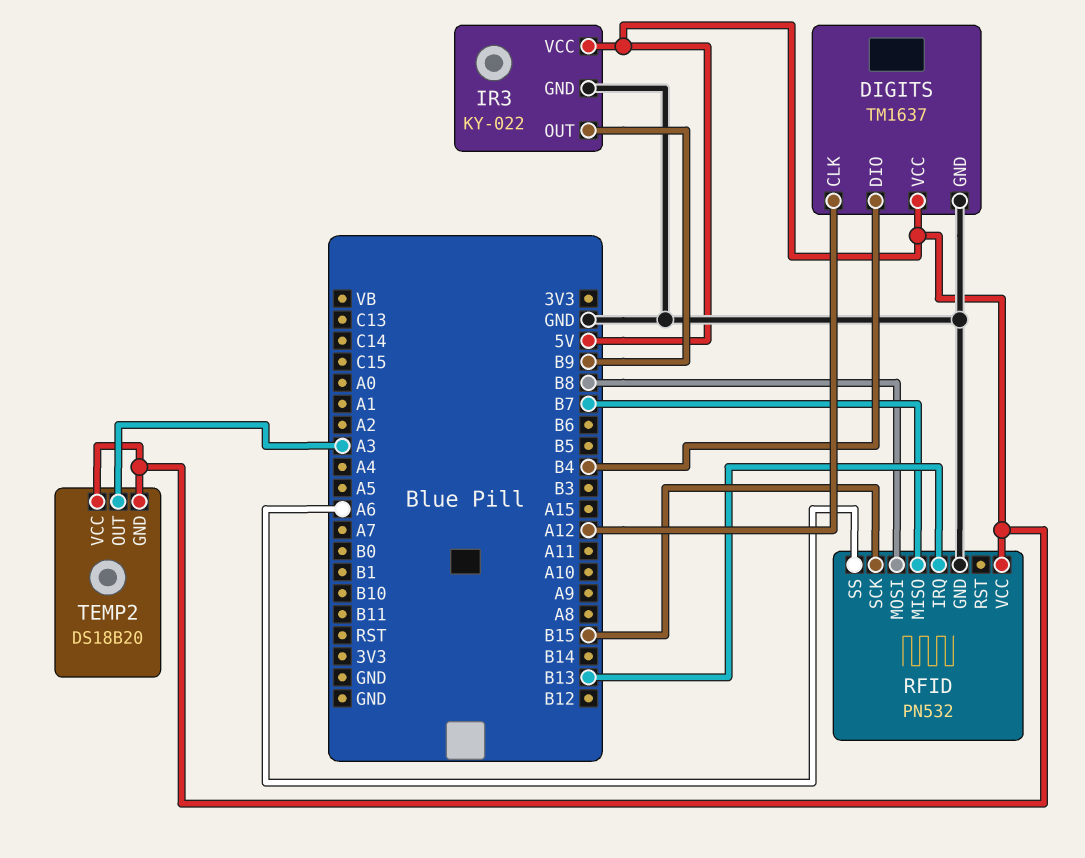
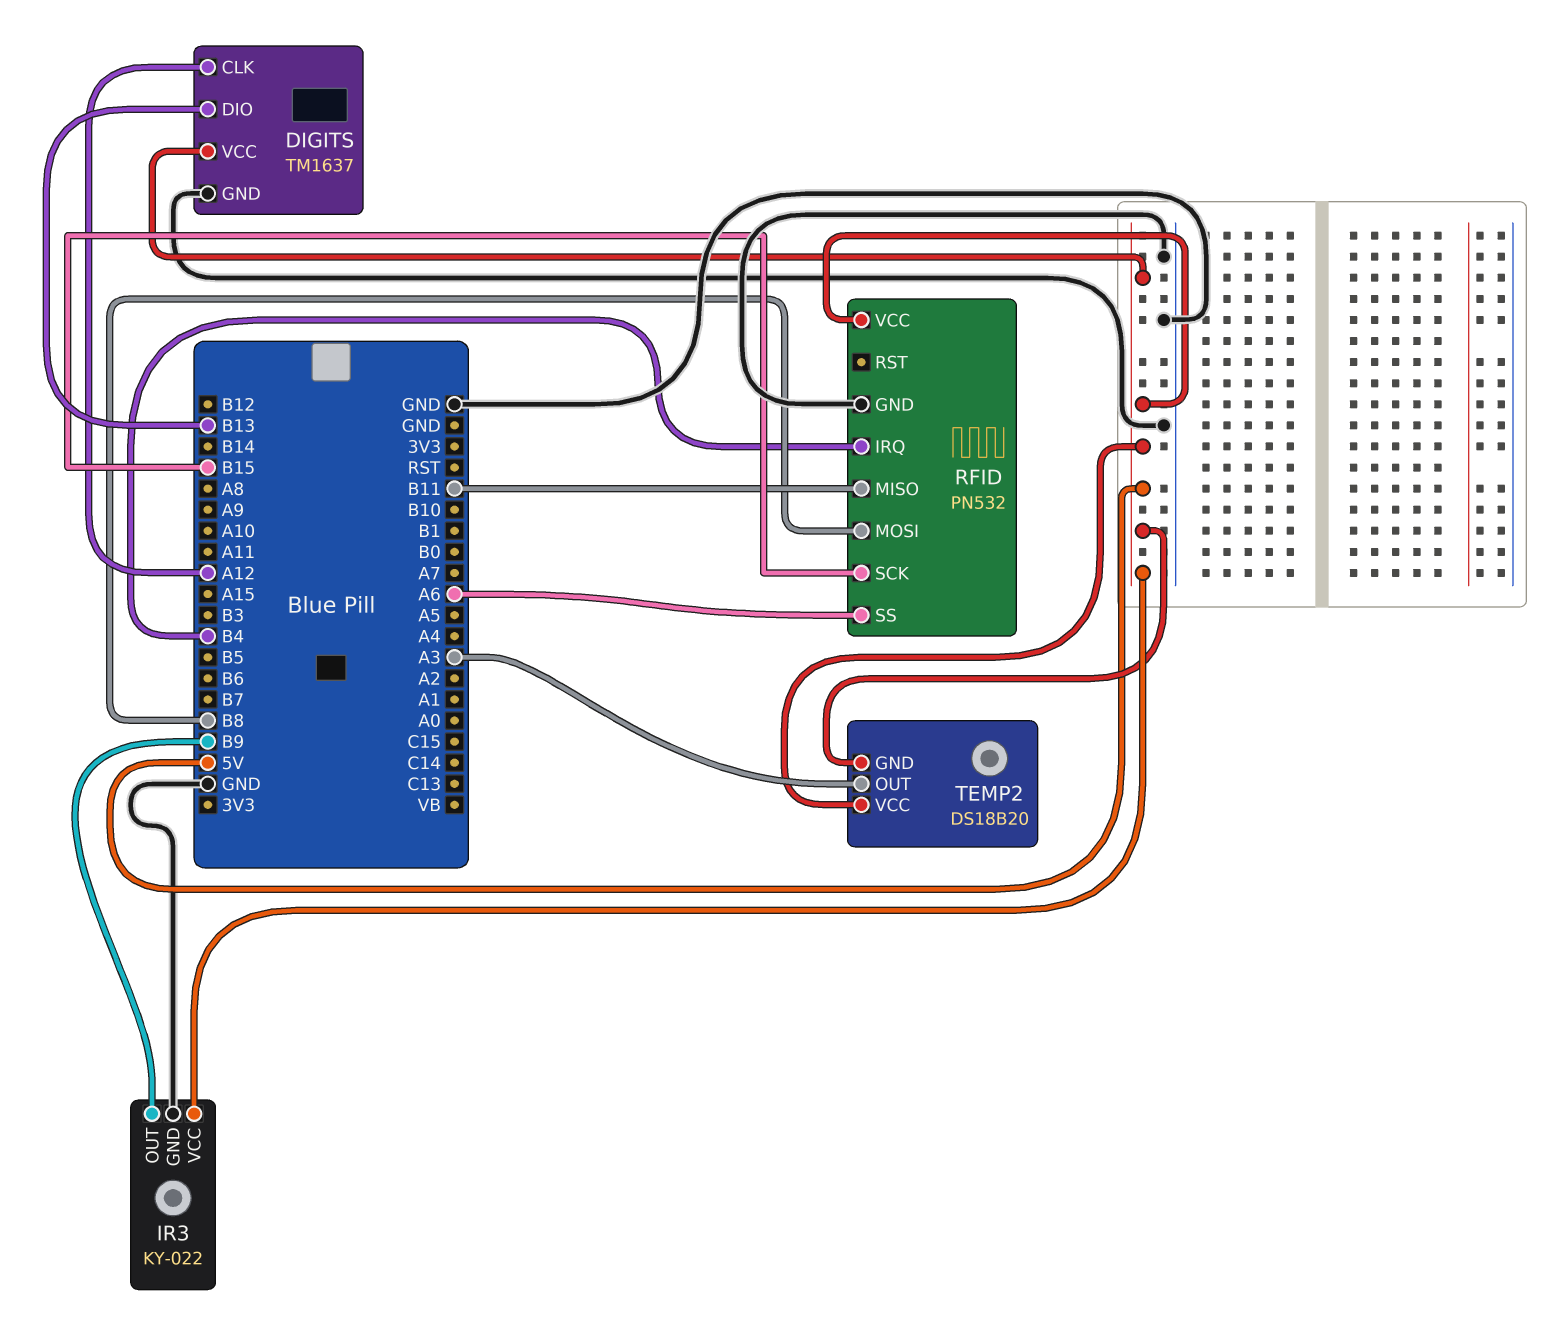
DIGITS pin DIO: B4 -> B13
RFID pin IRQ: B13 -> B4
RFID pin MISO: B7 -> B11

